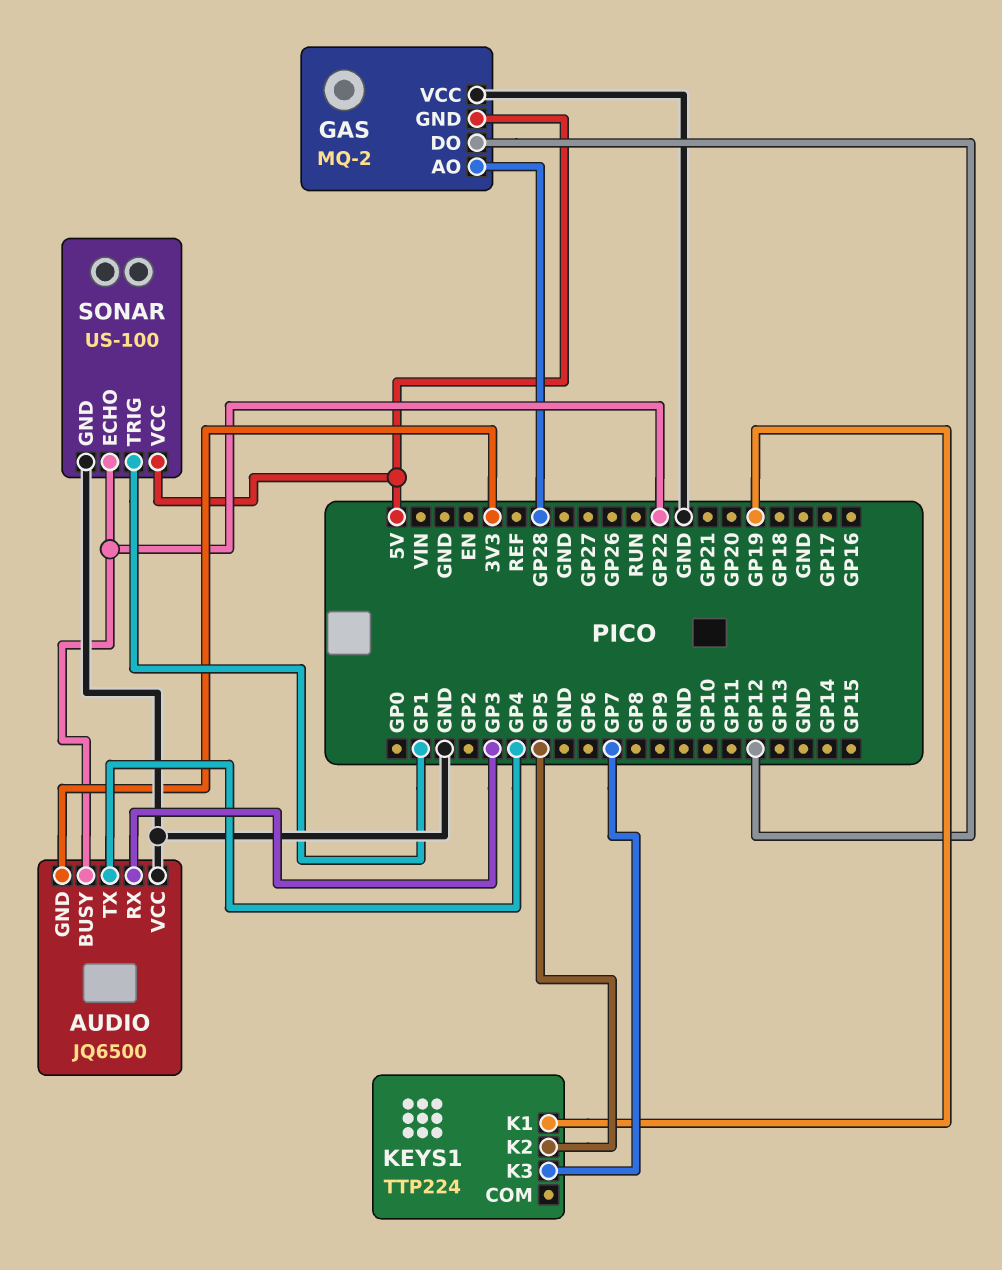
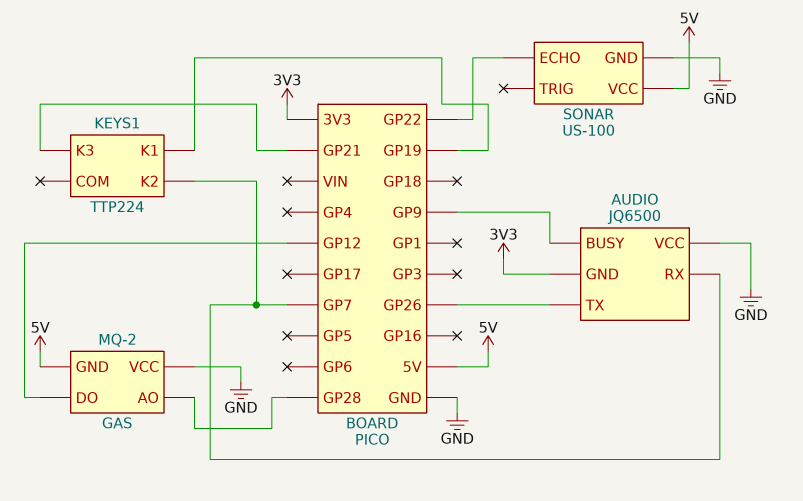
AUDIO pin BUSY: GP22 -> GP9
AUDIO pin RX: GP3 -> GP7
AUDIO pin TX: GP4 -> GP26
KEYS1 pin K2: GP5 -> GP7
KEYS1 pin K3: GP7 -> GP21
SONAR pin TRIG: GP1 -> none

